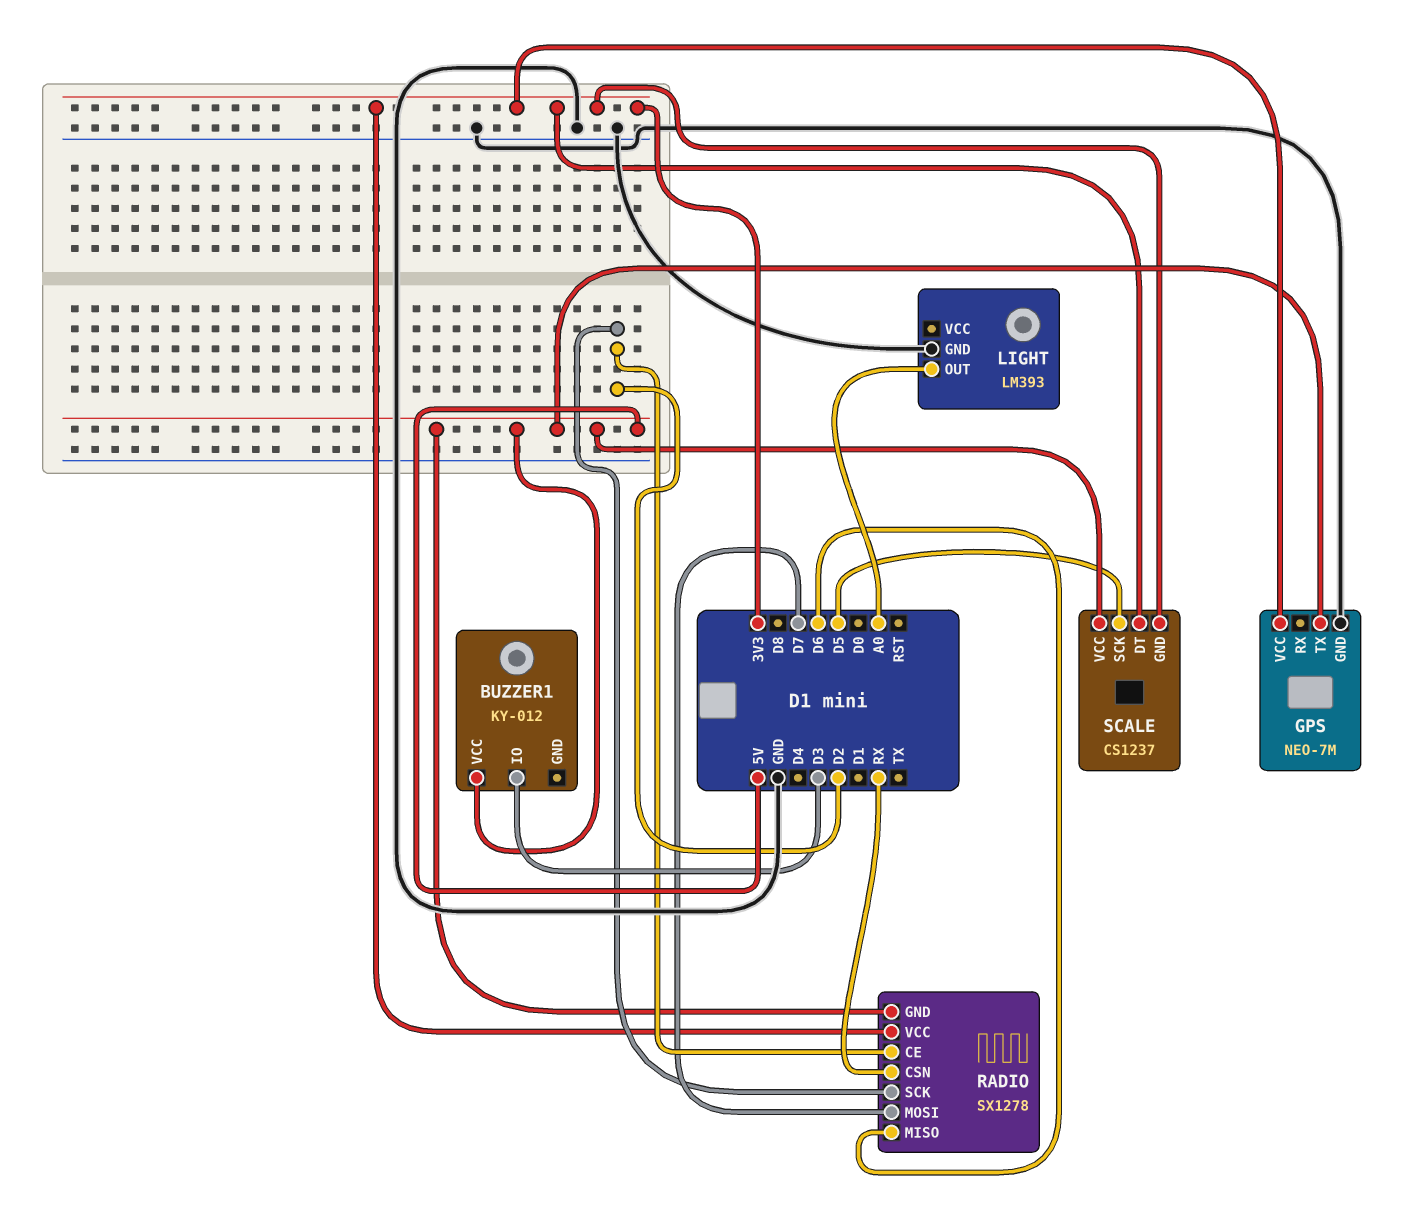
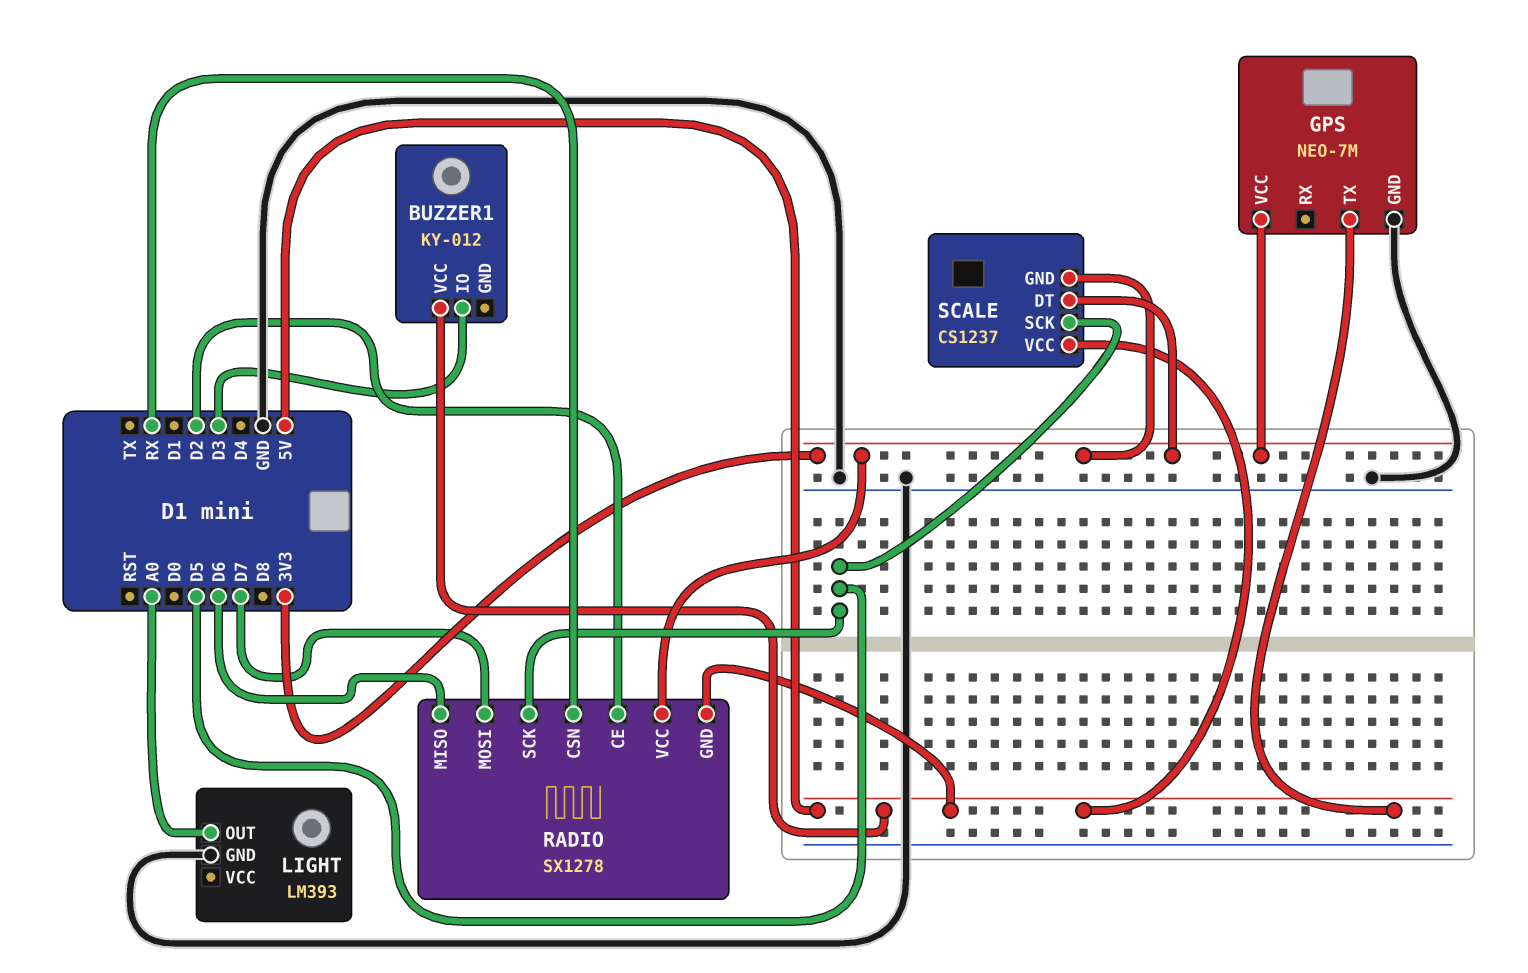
RADIO pin SCK: D2 -> D5

